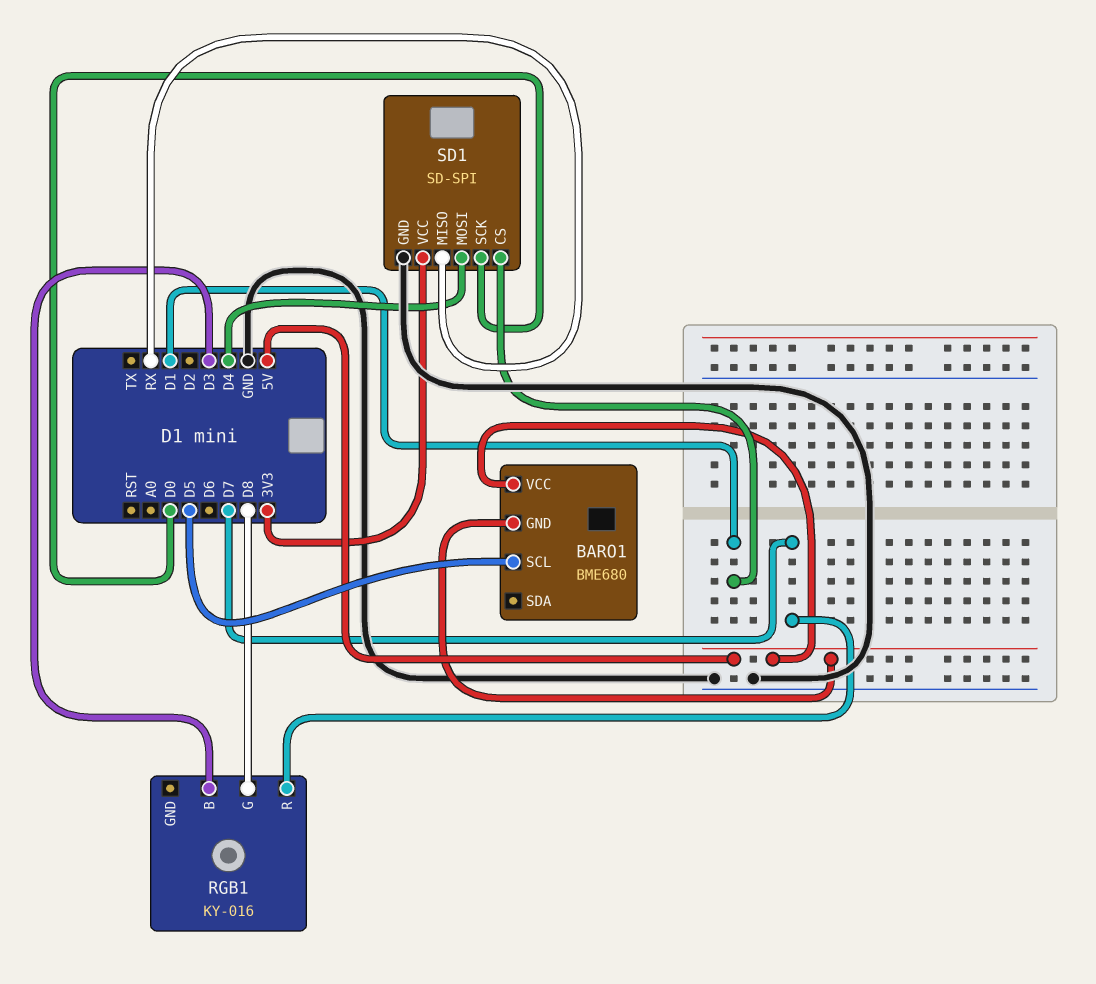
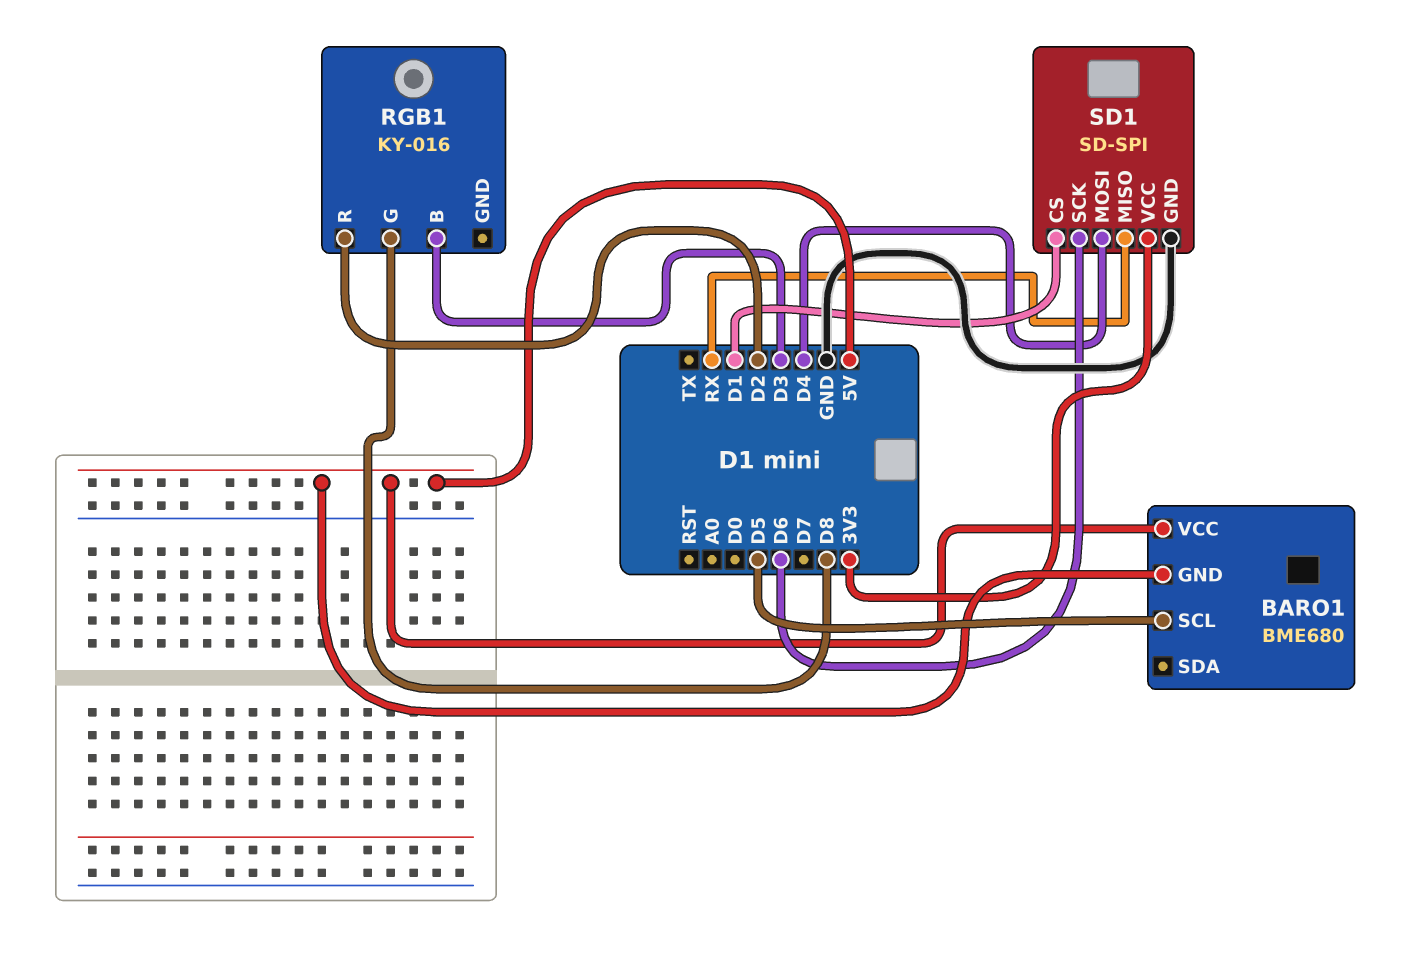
RGB1 pin R: D7 -> D2
SD1 pin SCK: D0 -> D6

